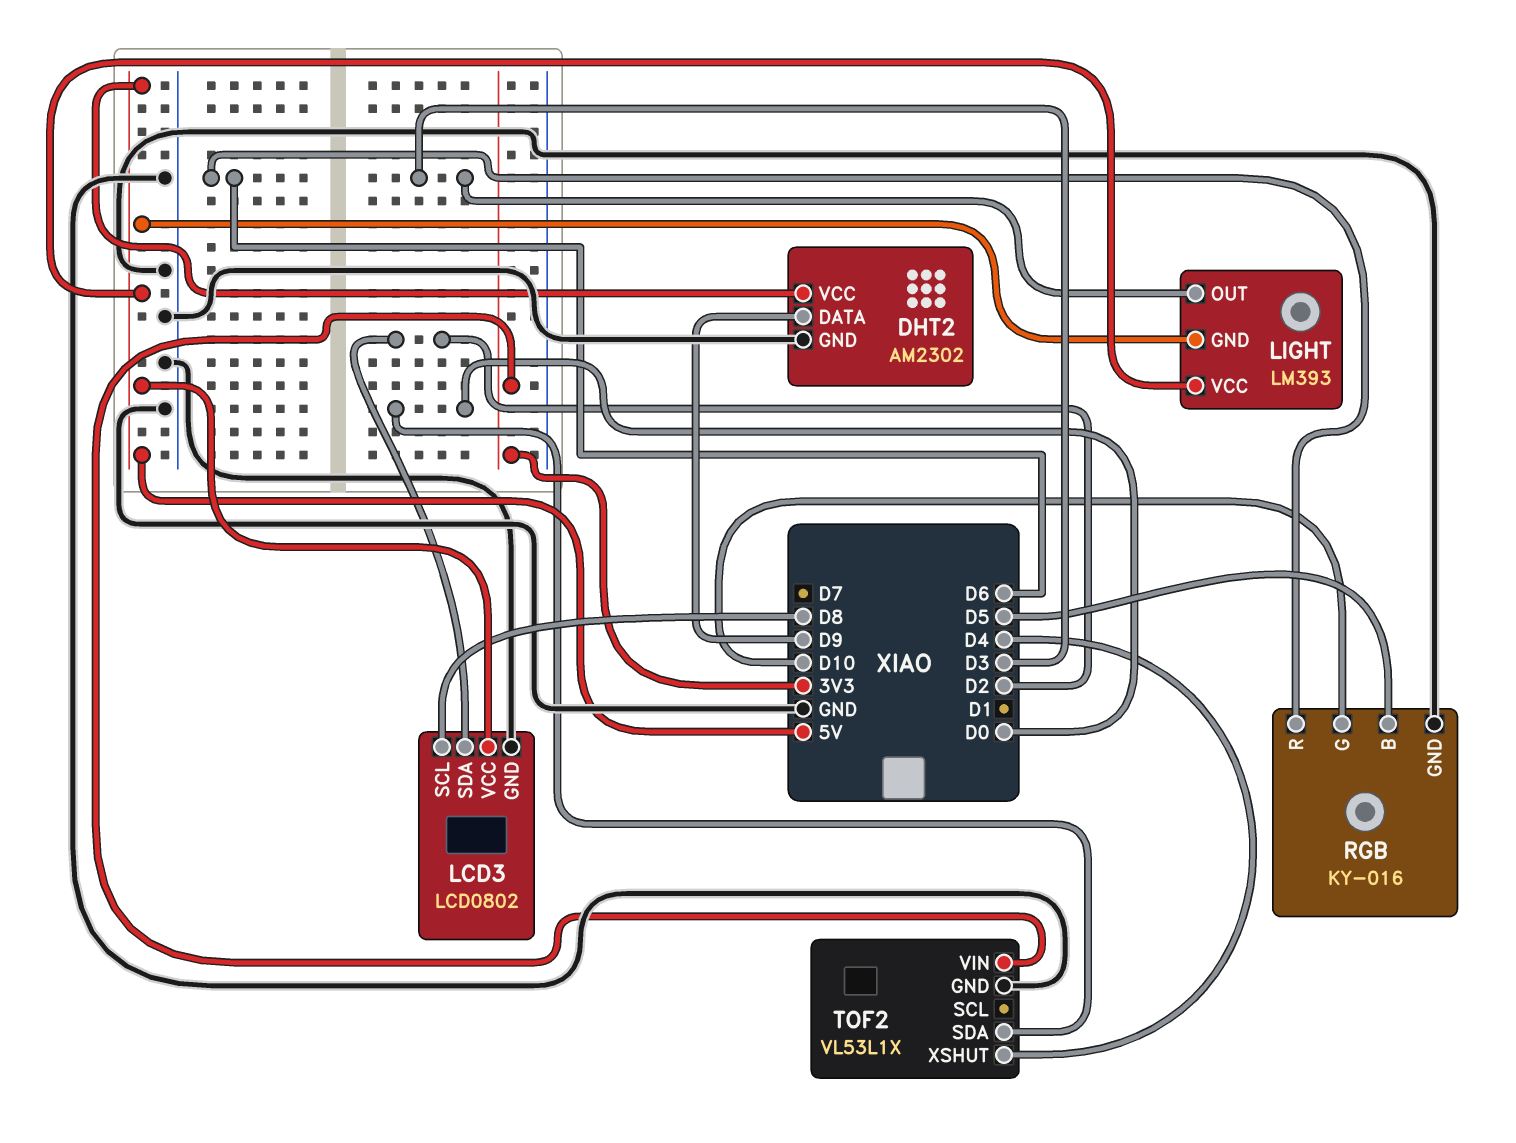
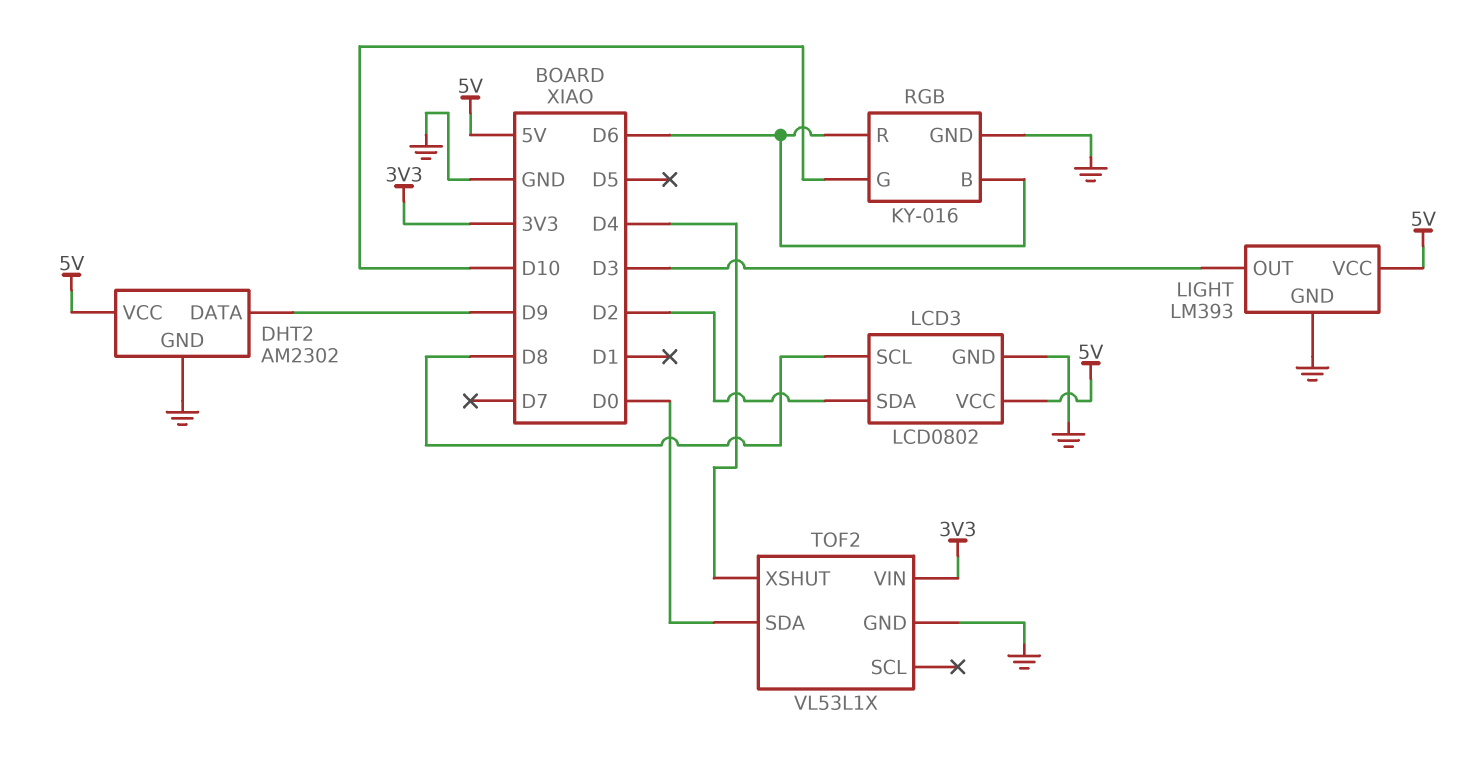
LIGHT pin GND: 5V -> GND
RGB pin B: D5 -> D6

